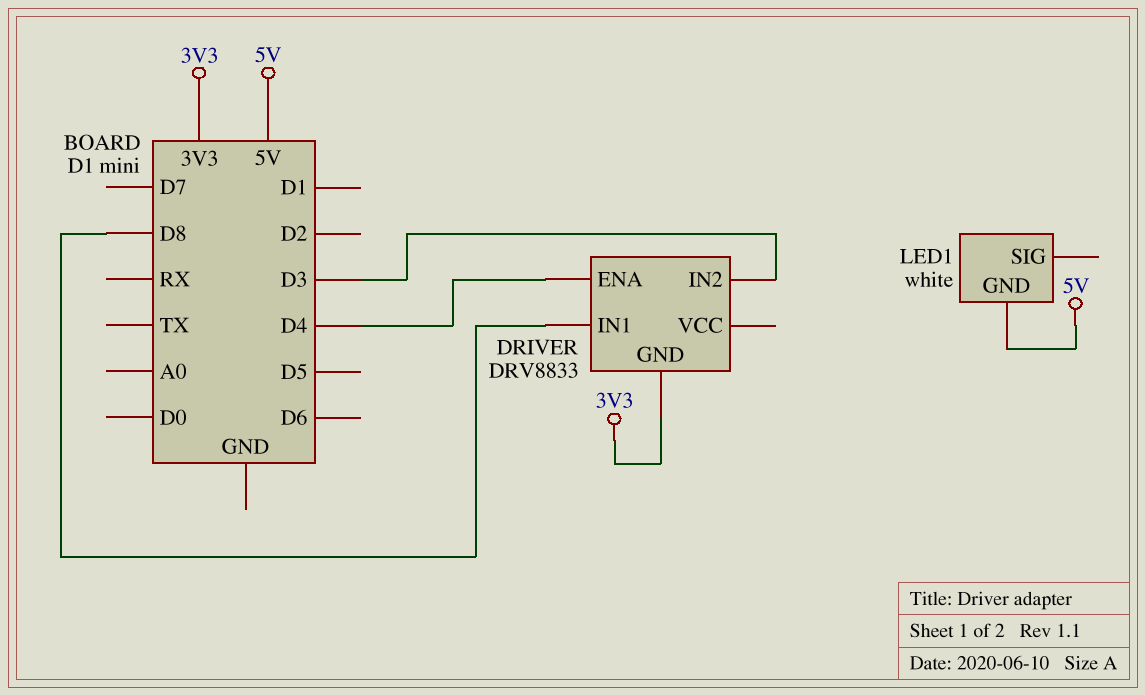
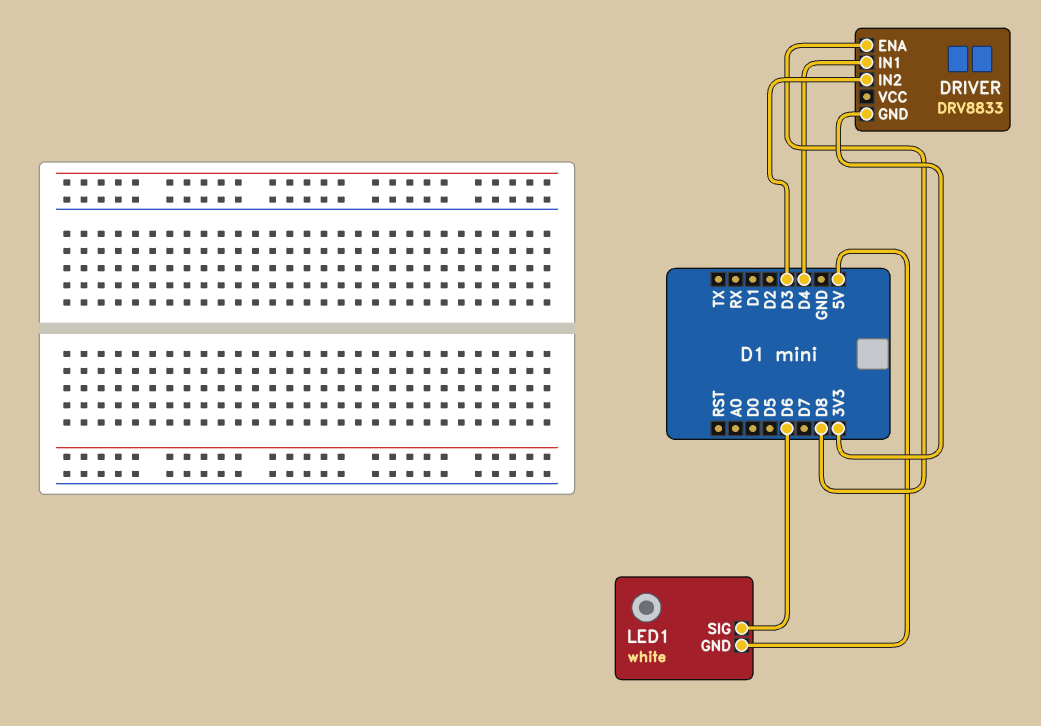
DRIVER pin ENA: D4 -> D8
DRIVER pin IN1: D8 -> D4
LED1 pin SIG: none -> D6

